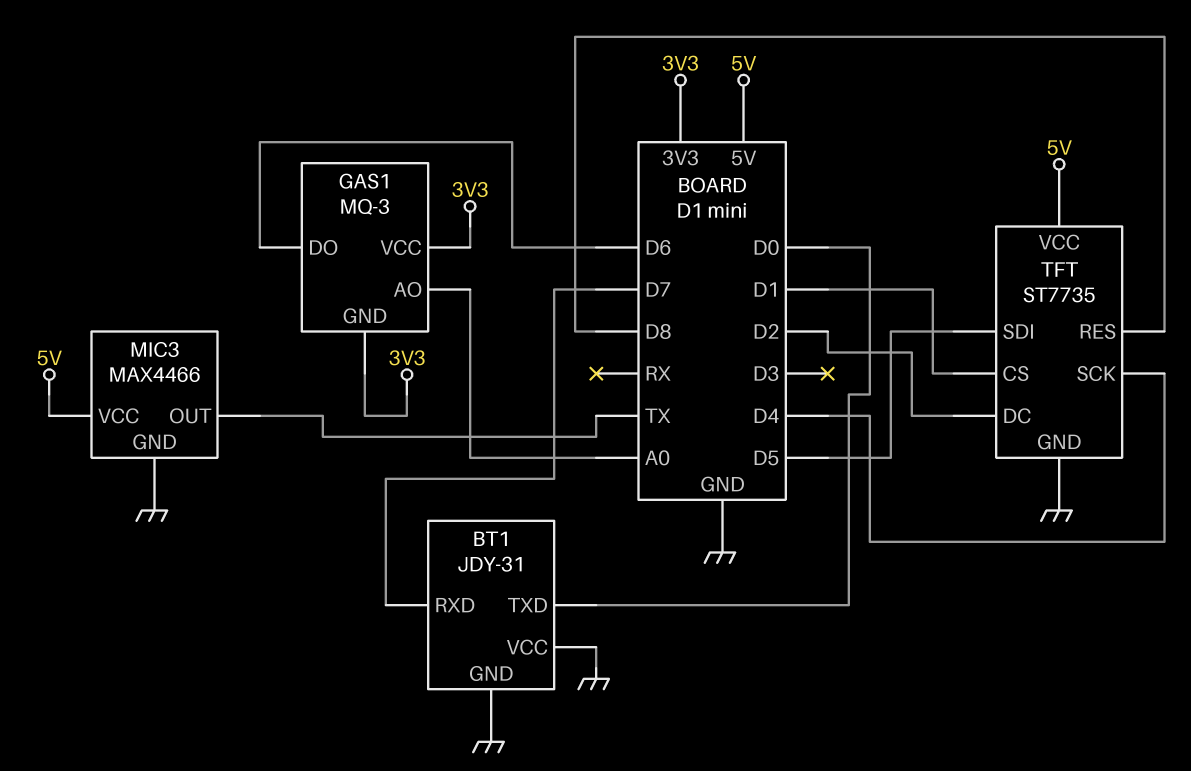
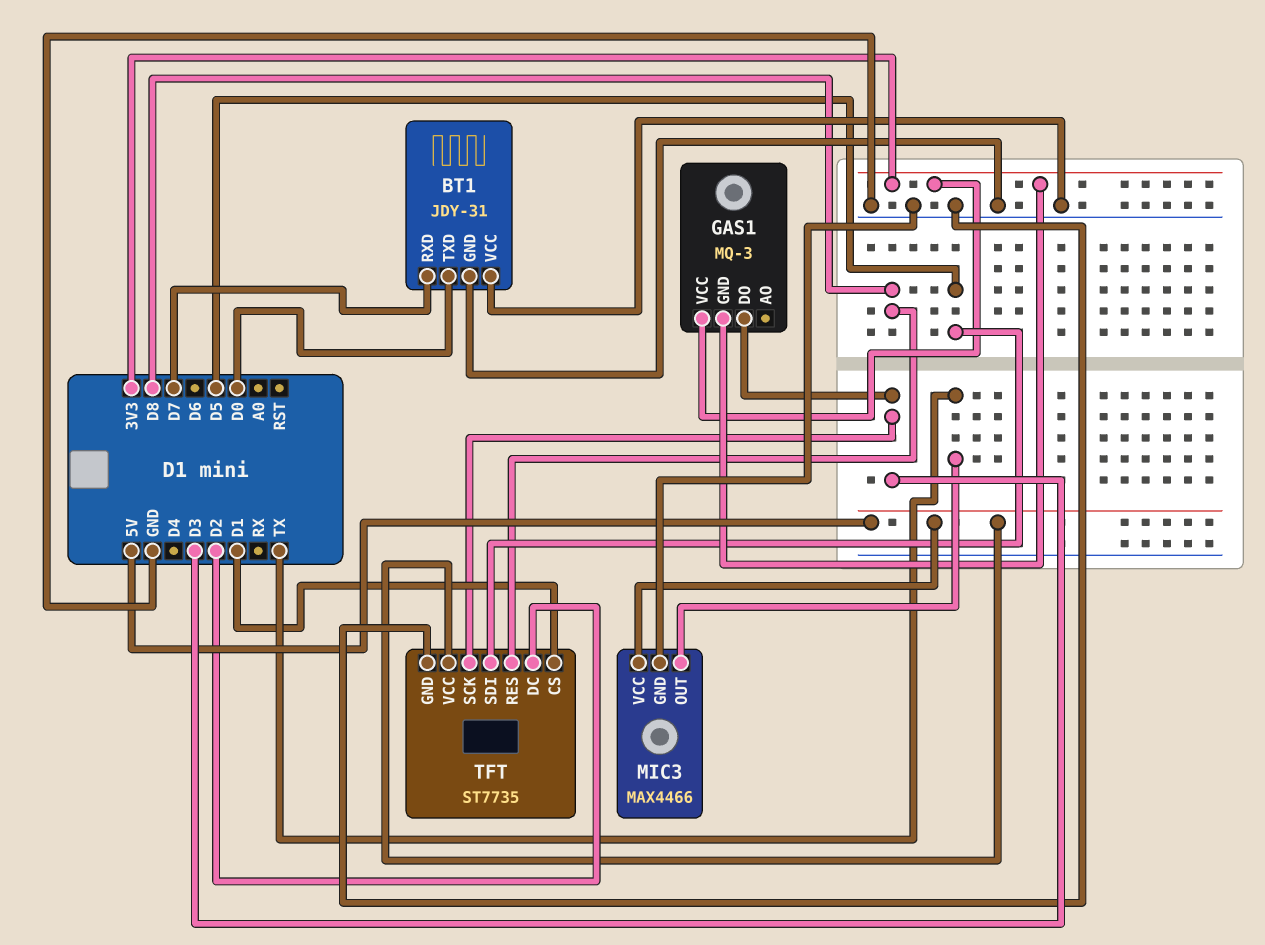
GAS1 pin AO: A0 -> none
GAS1 pin DO: D6 -> D3
TFT pin SCK: D4 -> D3

